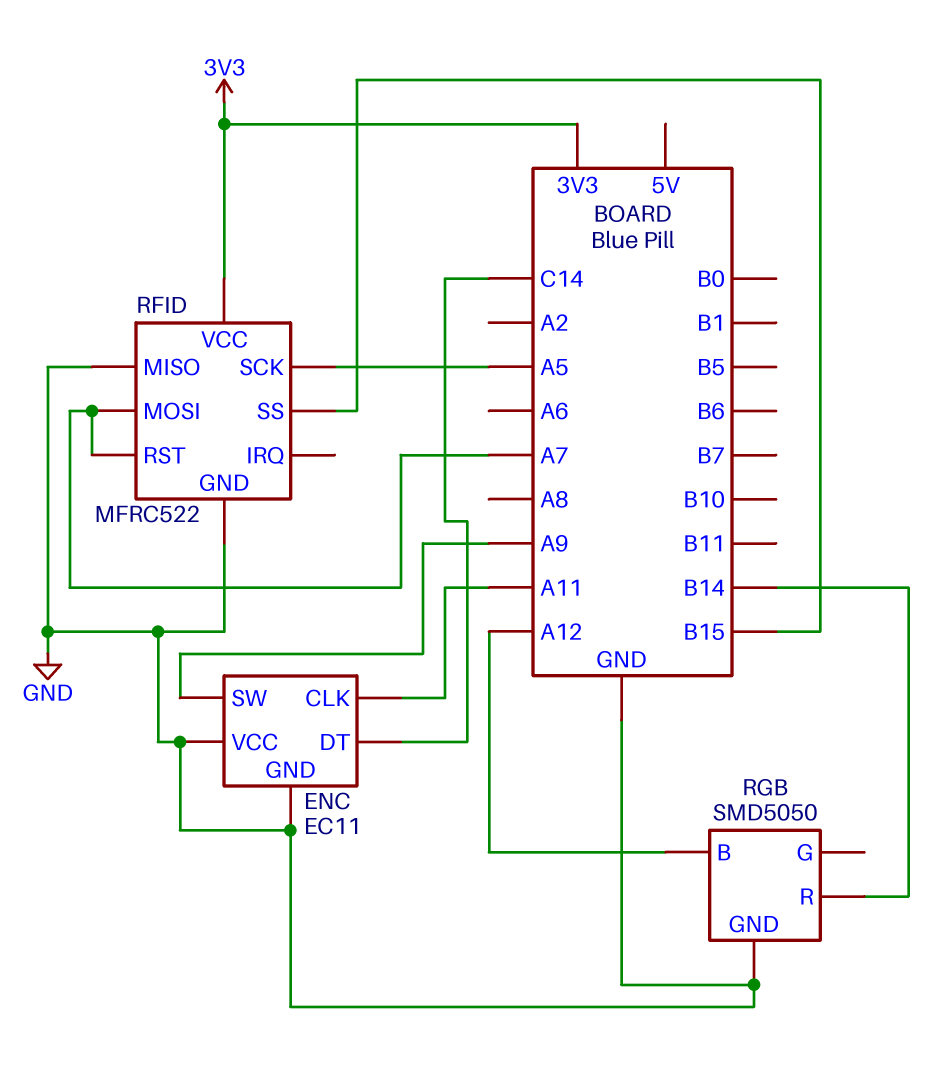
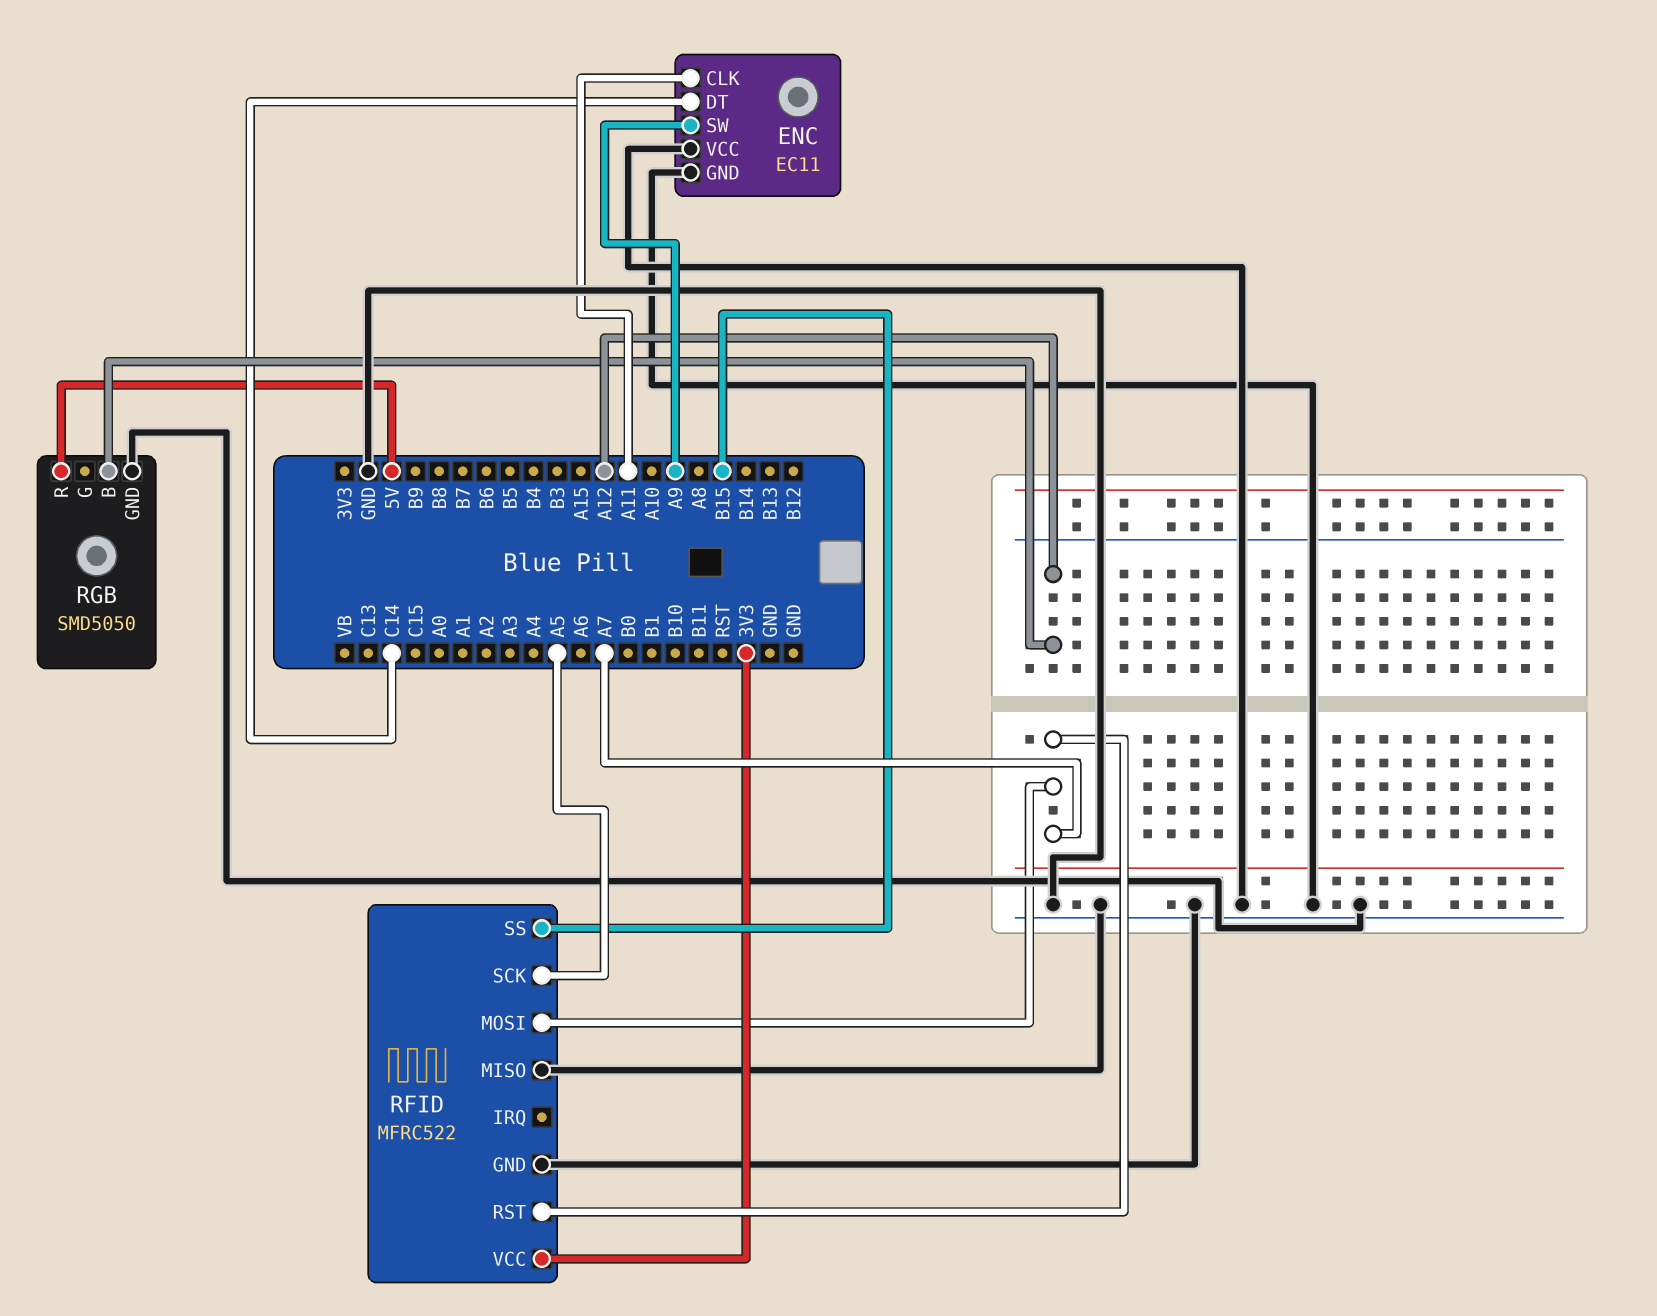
RGB pin R: B14 -> 5V

